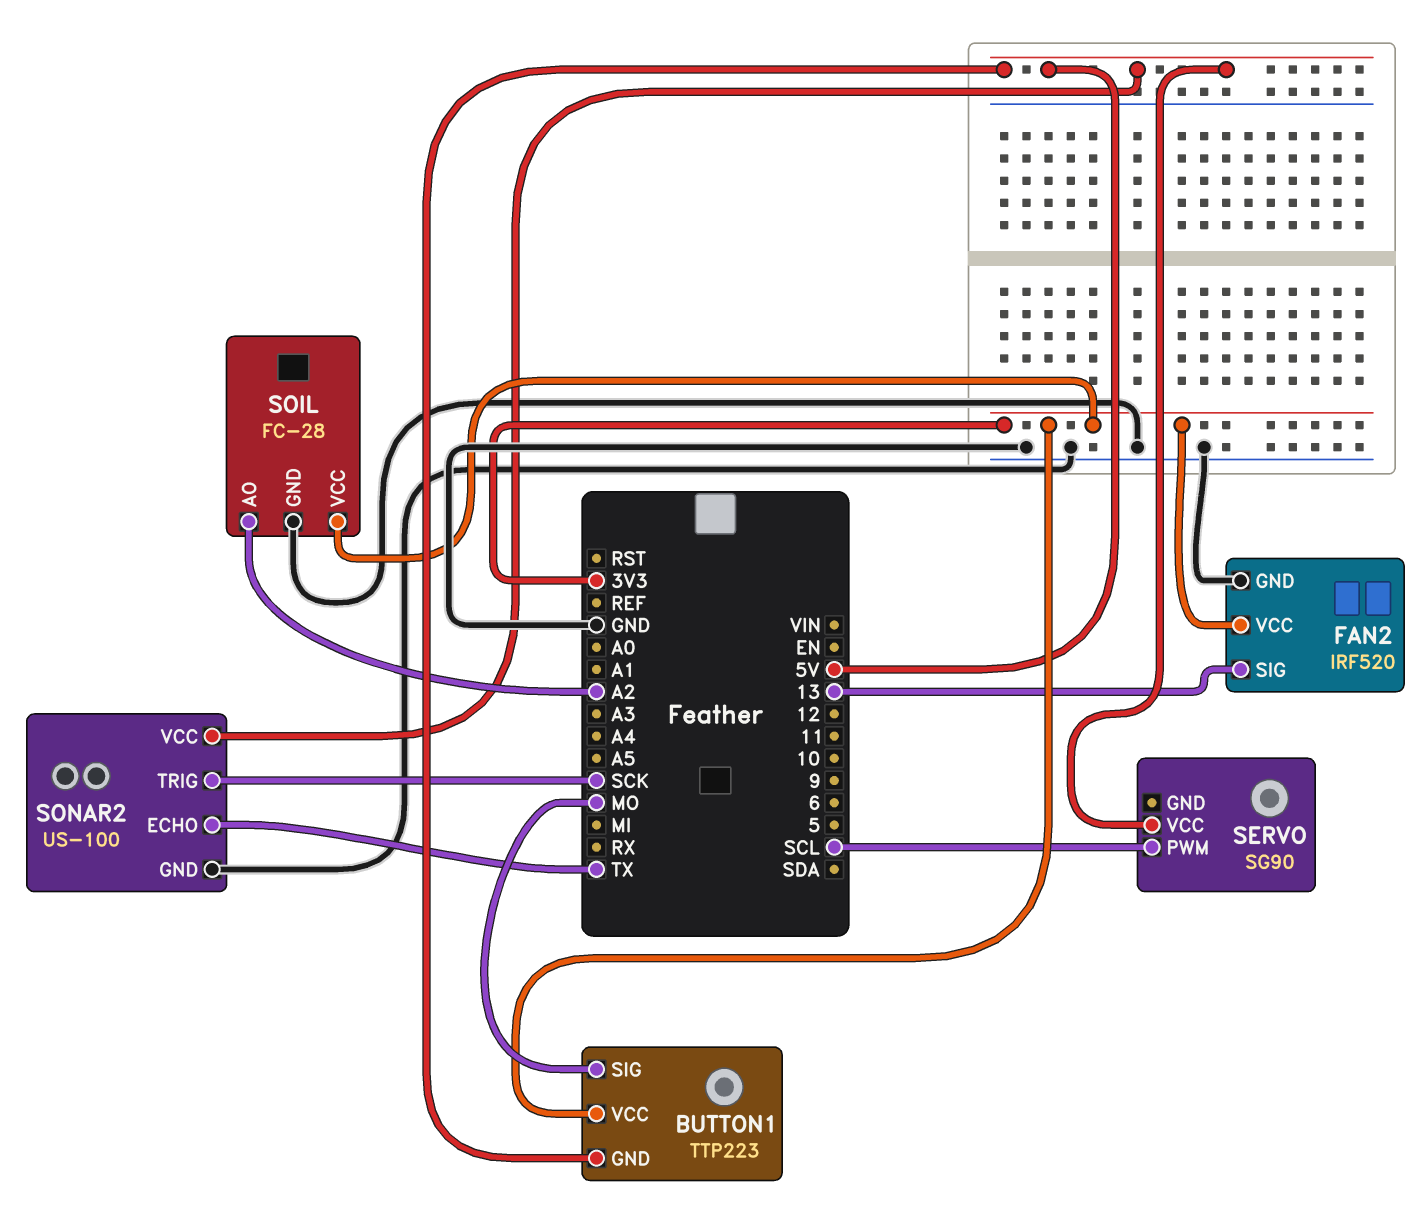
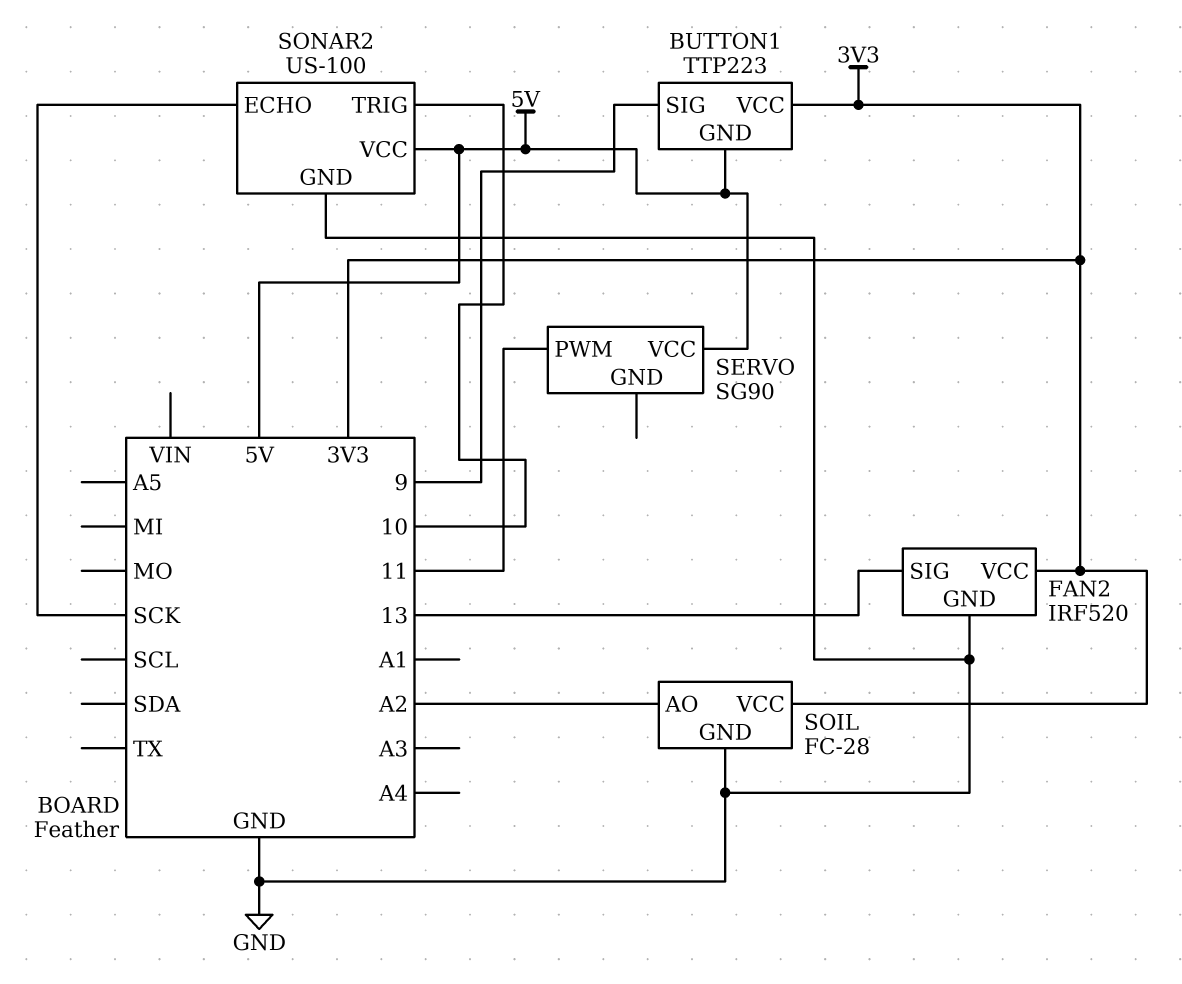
BUTTON1 pin SIG: MO -> 9
SERVO pin PWM: SCL -> 11
SONAR2 pin ECHO: TX -> SCK
SONAR2 pin TRIG: SCK -> 10

